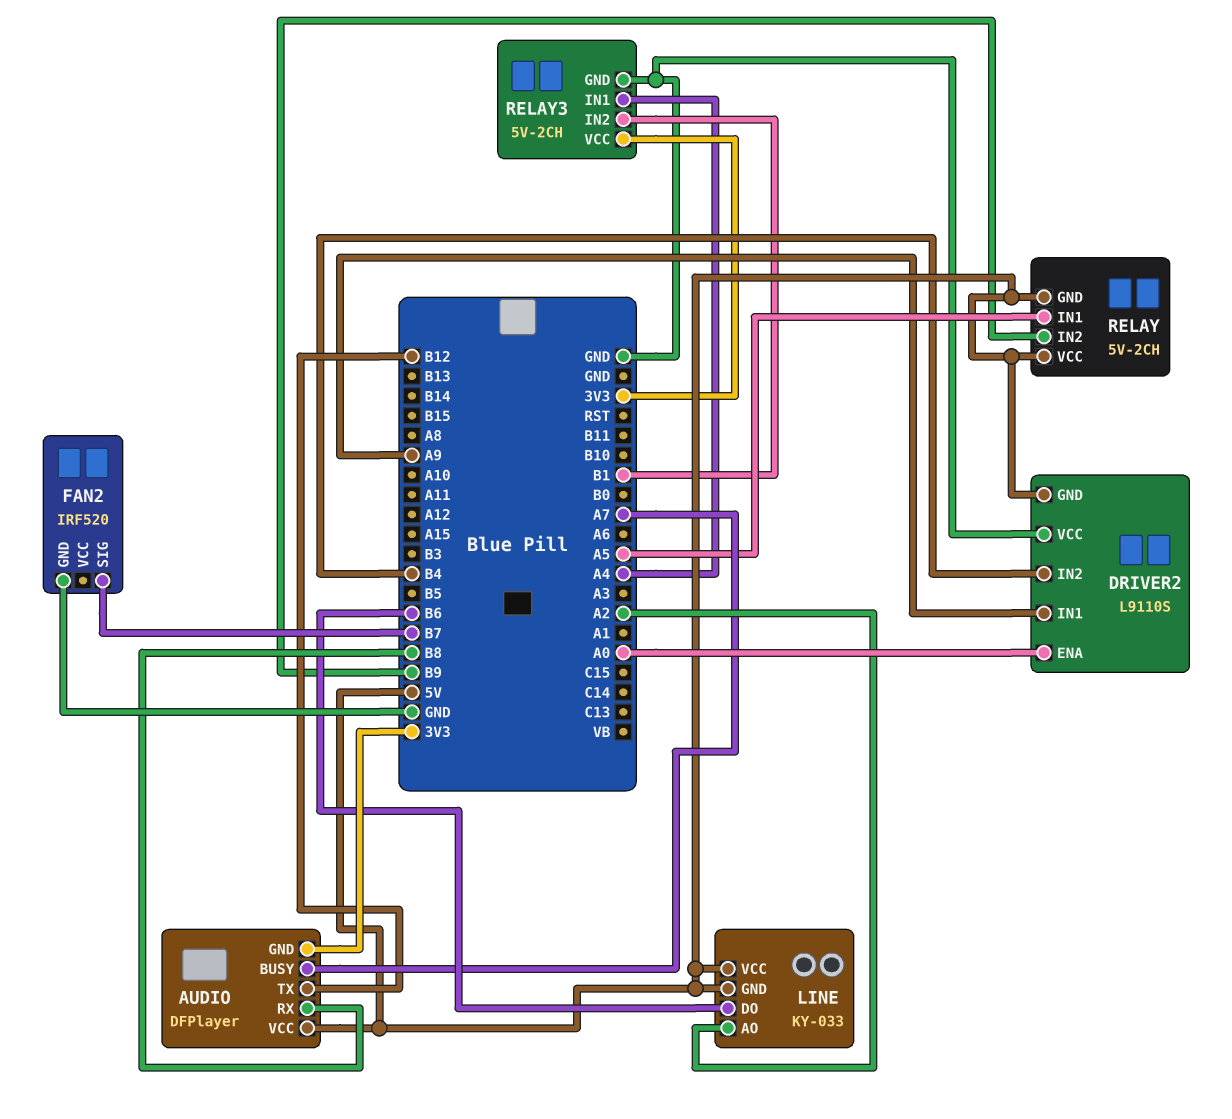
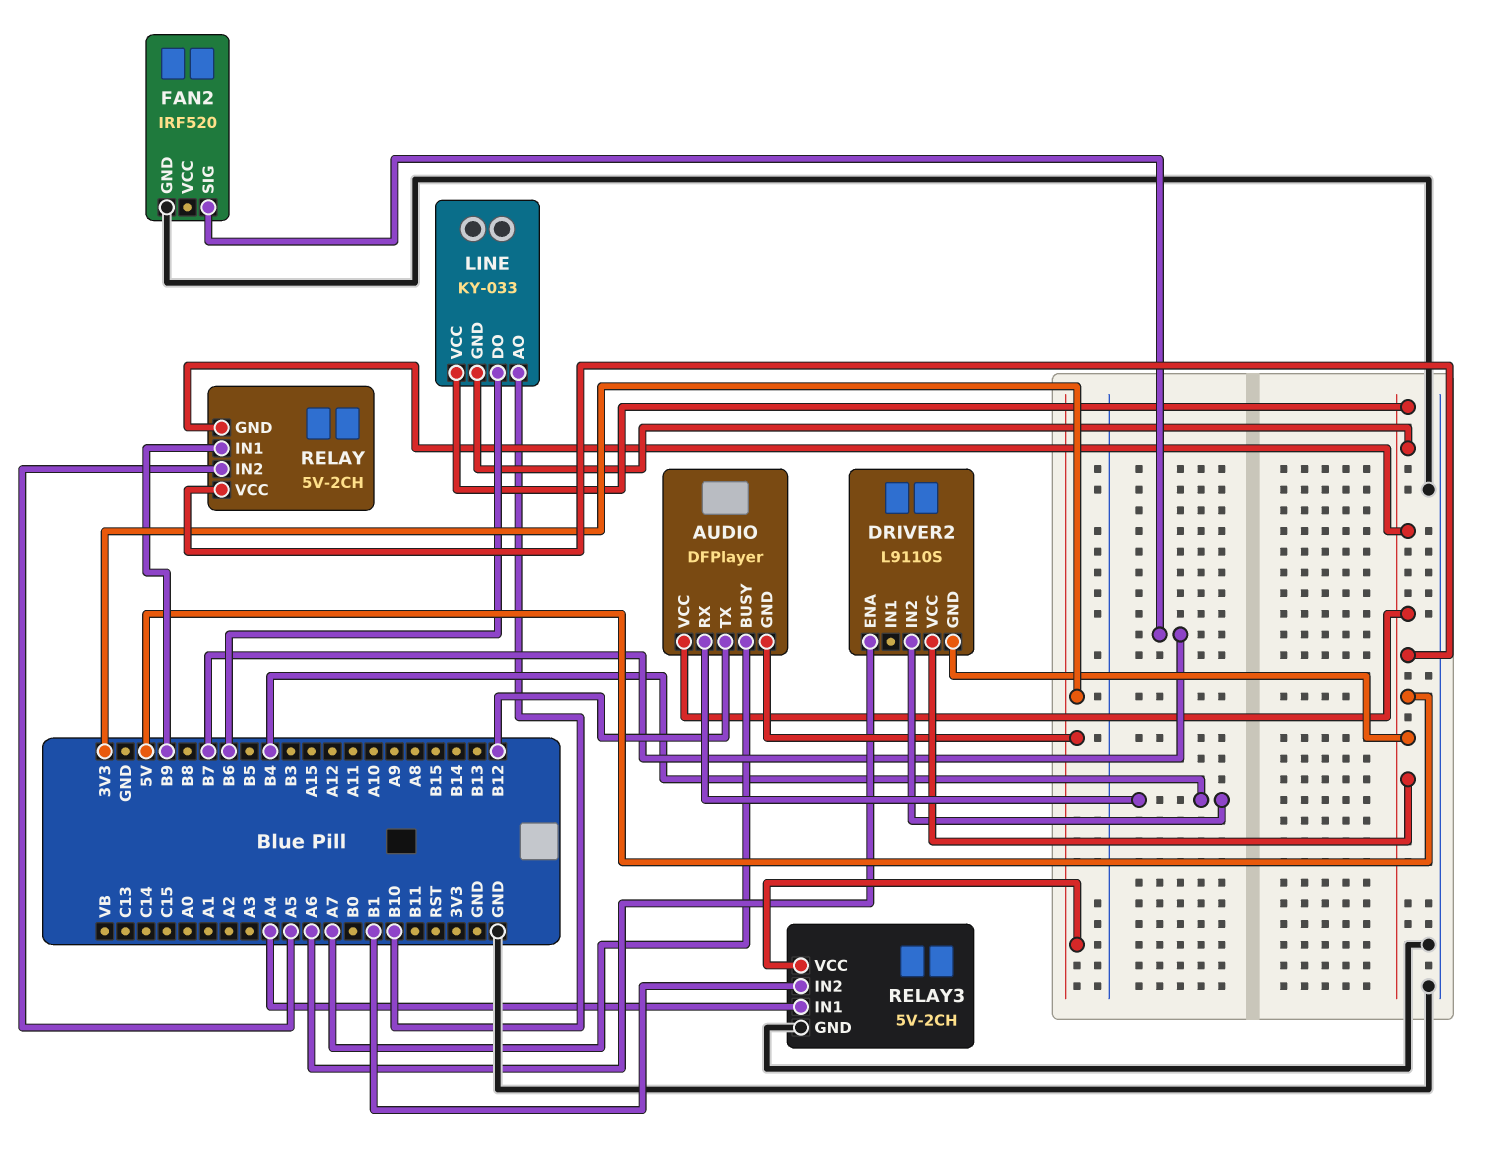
AUDIO pin RX: B8 -> B4
DRIVER2 pin ENA: A0 -> A6
DRIVER2 pin IN1: A9 -> none
DRIVER2 pin VCC: GND -> 5V
LINE pin AO: A2 -> B10
RELAY pin IN1: A5 -> B9
RELAY pin IN2: B9 -> A5

